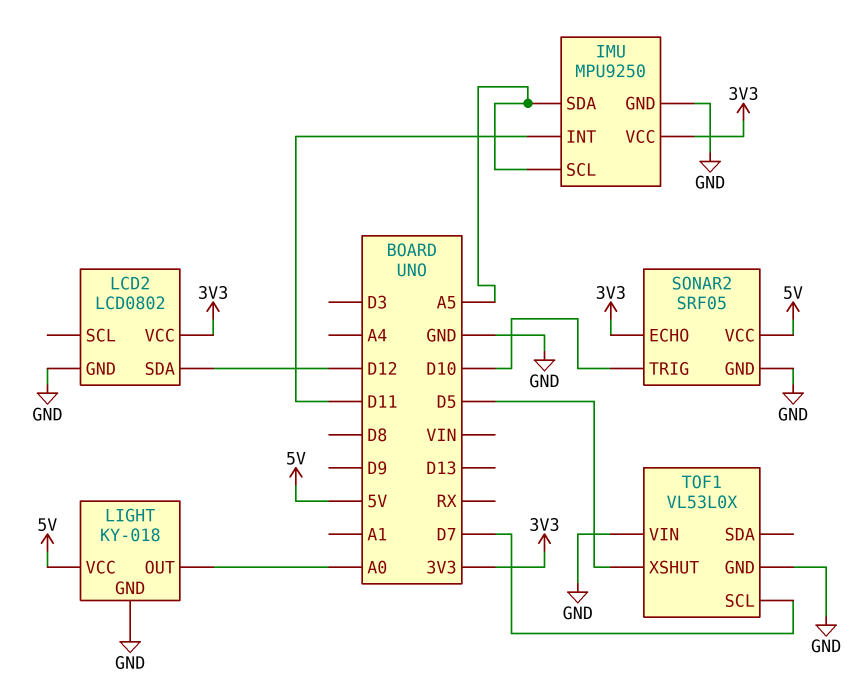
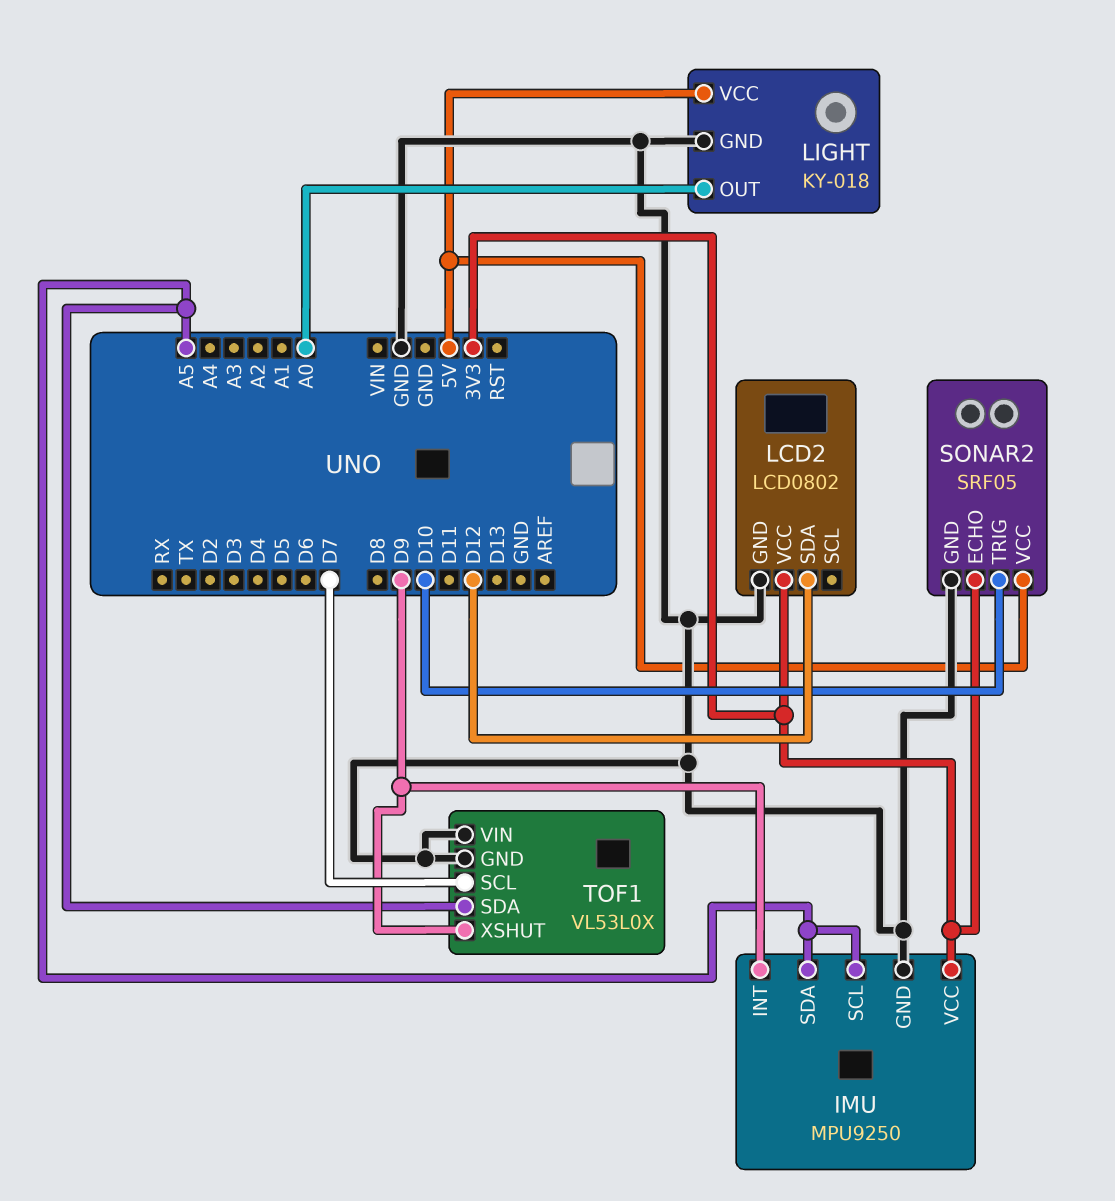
IMU pin INT: D11 -> D9
TOF1 pin SDA: none -> A5
TOF1 pin XSHUT: D5 -> D9

